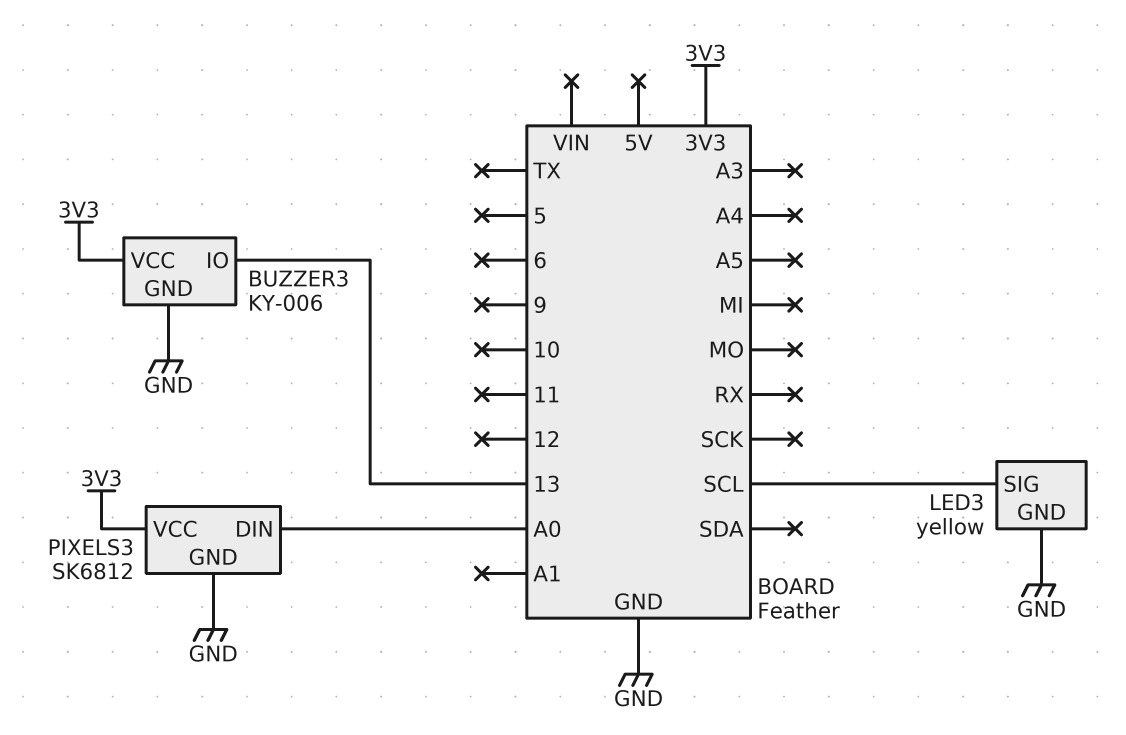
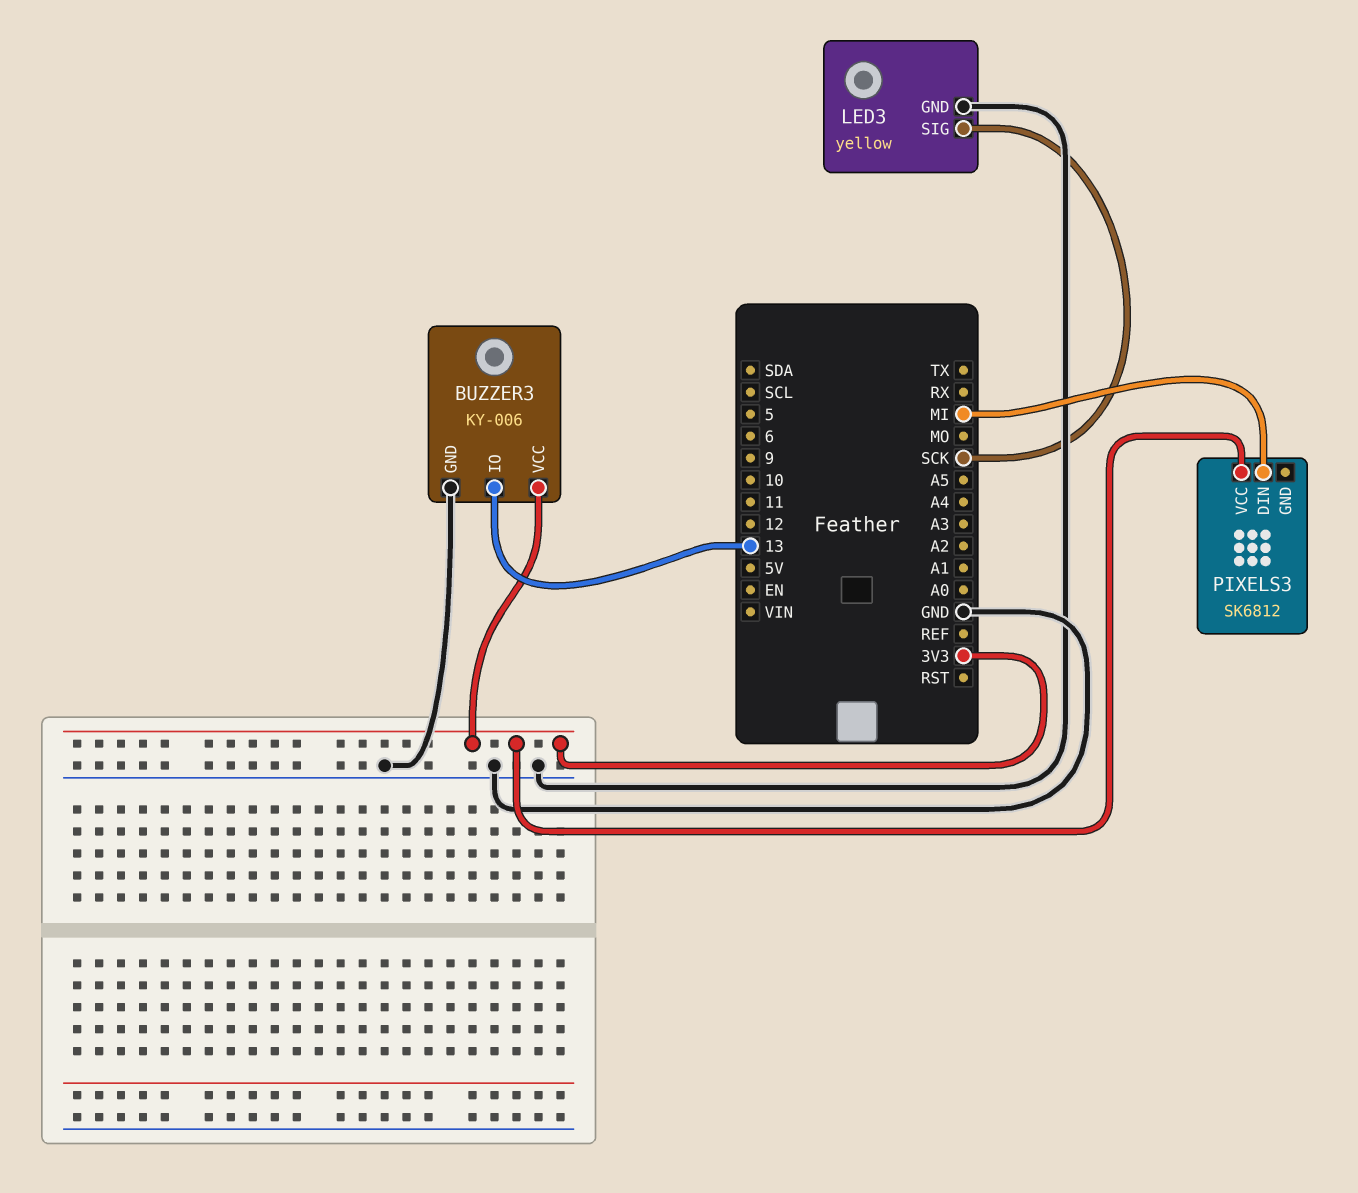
LED3 pin SIG: SCL -> SCK
PIXELS3 pin DIN: A0 -> MI
PIXELS3 pin GND: GND -> none

